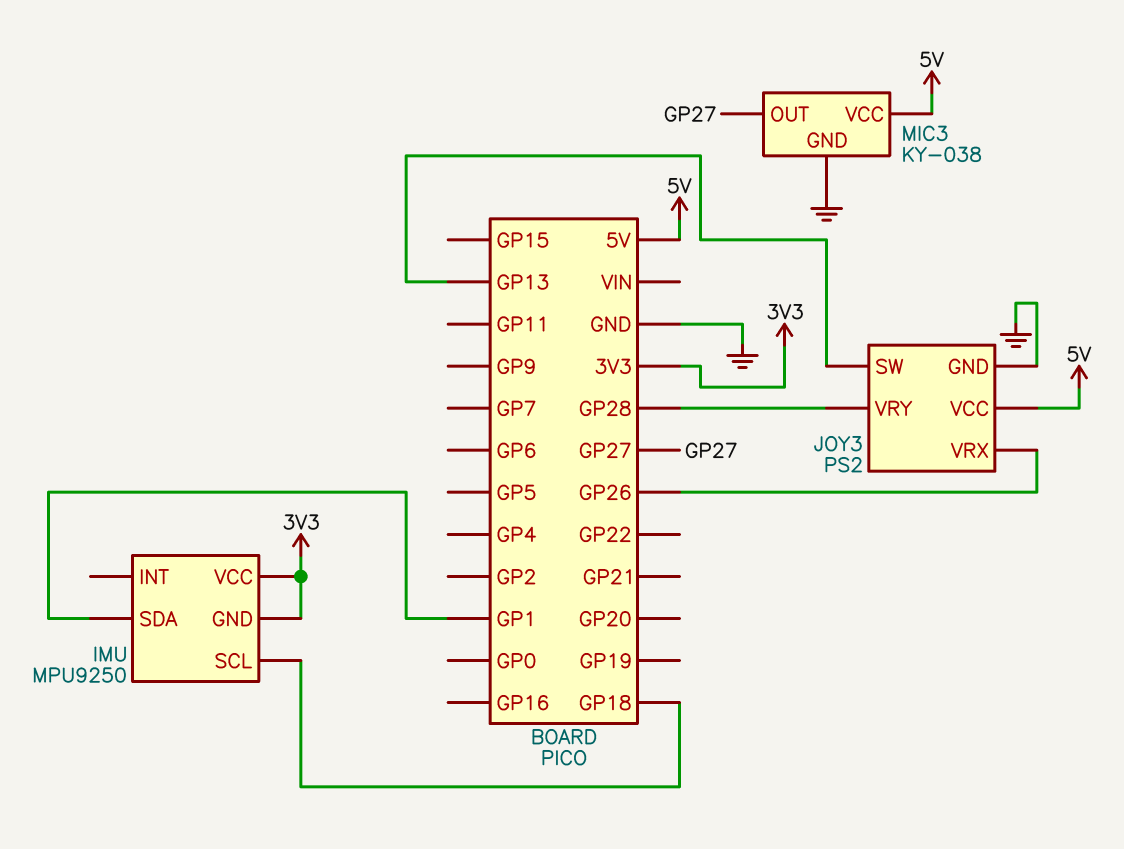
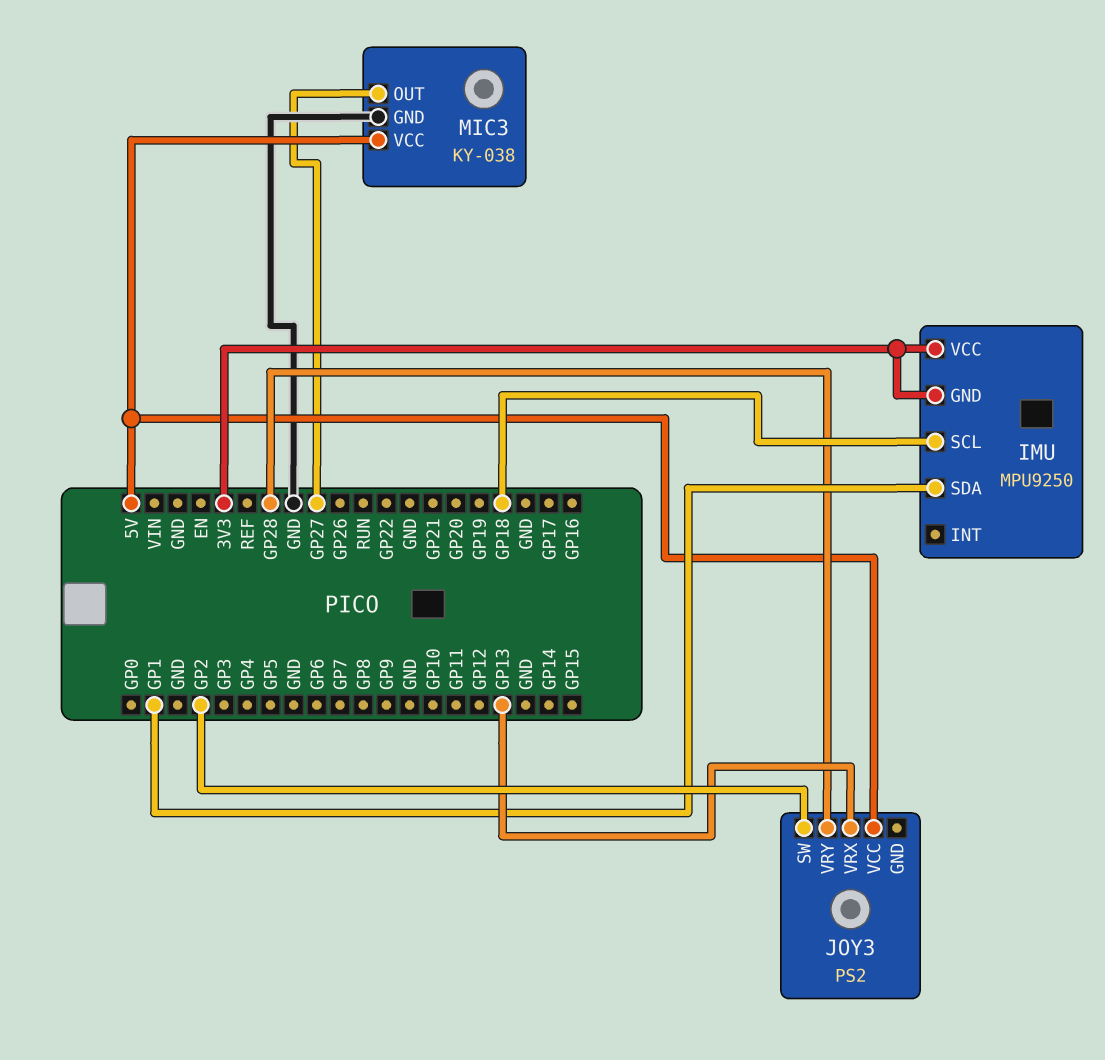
JOY3 pin GND: GND -> none
JOY3 pin SW: GP13 -> GP2
JOY3 pin VRX: GP26 -> GP13

